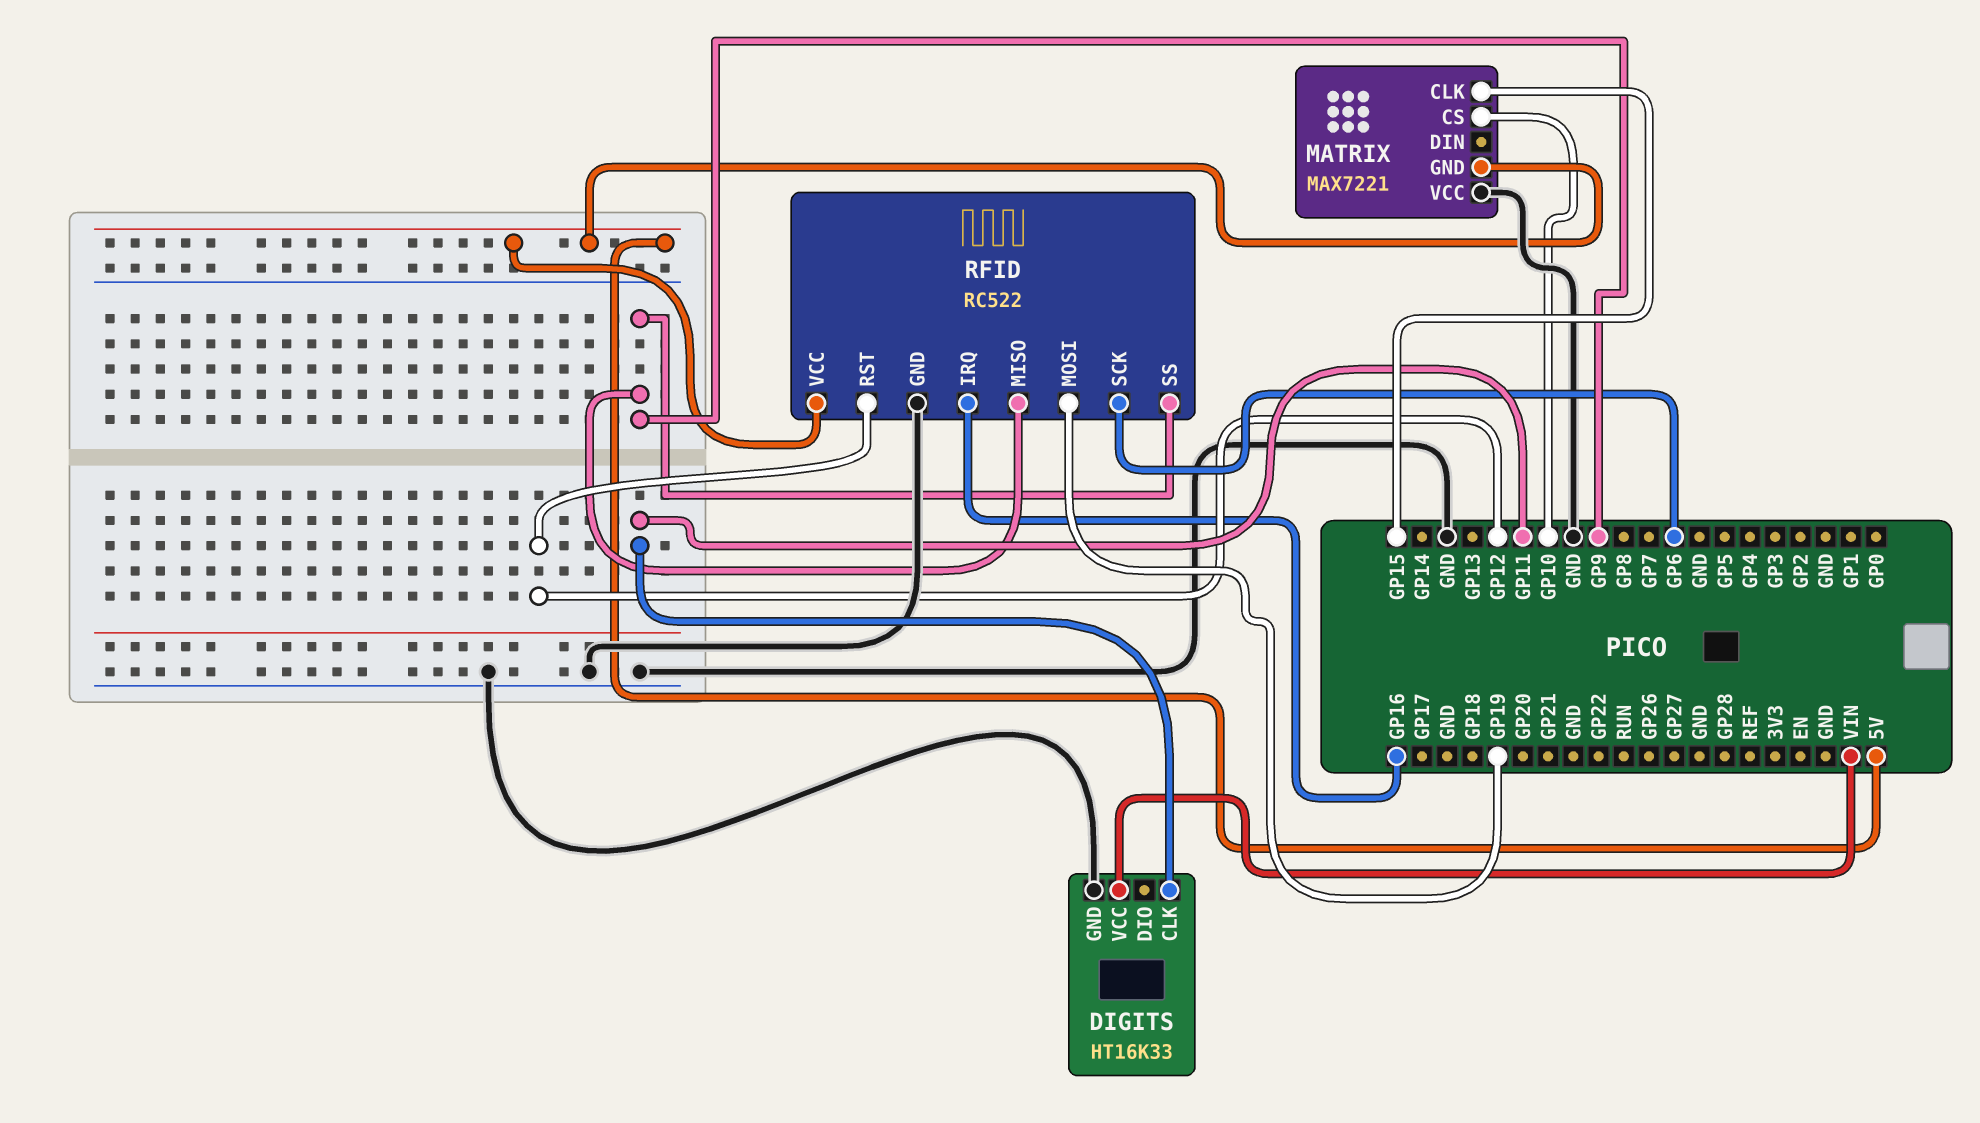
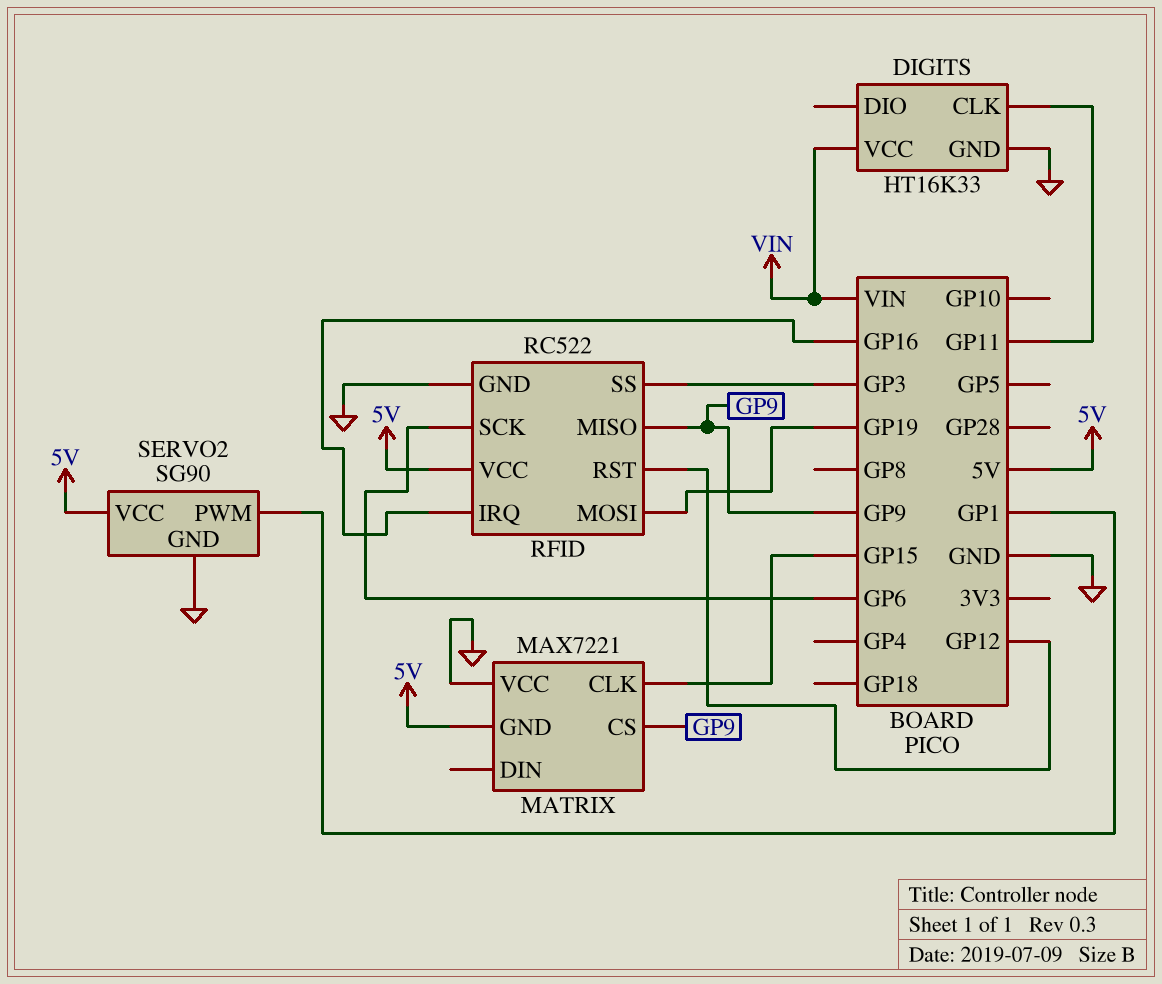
MATRIX pin CS: GP10 -> GP9
RFID pin SS: GP9 -> GP3
SERVO2: none -> SG90
SERVO2 pin GND: none -> GND
SERVO2 pin PWM: none -> GP1
SERVO2 pin VCC: none -> 5V

